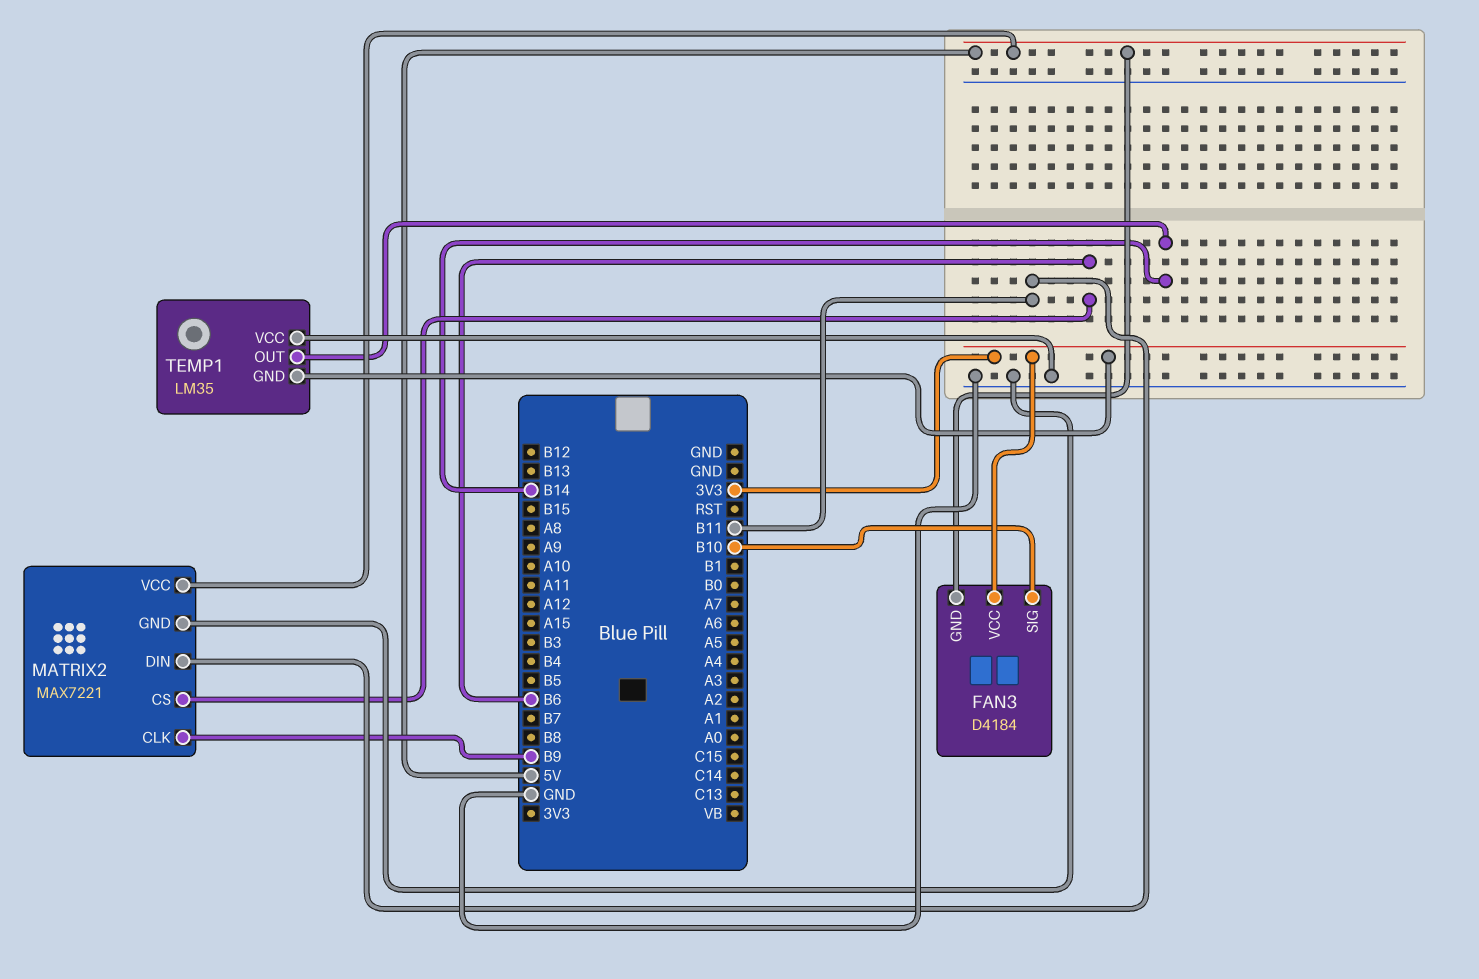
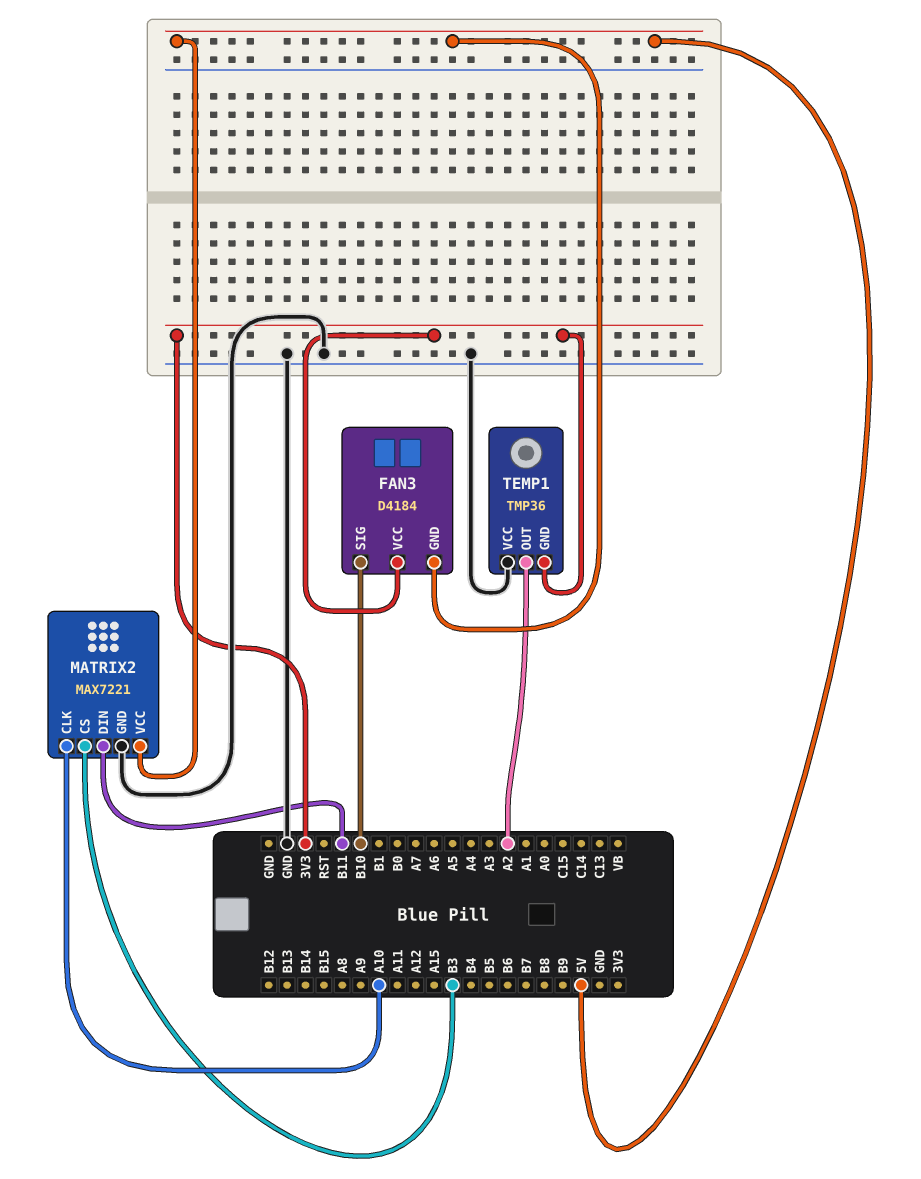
MATRIX2 pin CLK: B9 -> A10
MATRIX2 pin CS: B6 -> B3
TEMP1: LM35 -> TMP36
TEMP1 pin OUT: B14 -> A2

